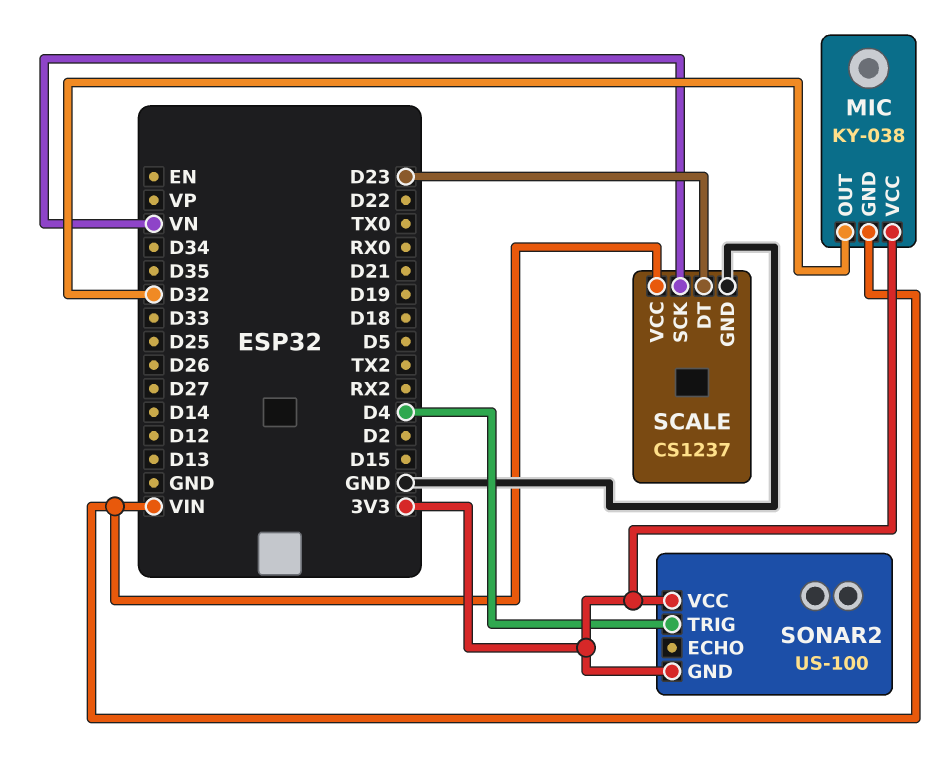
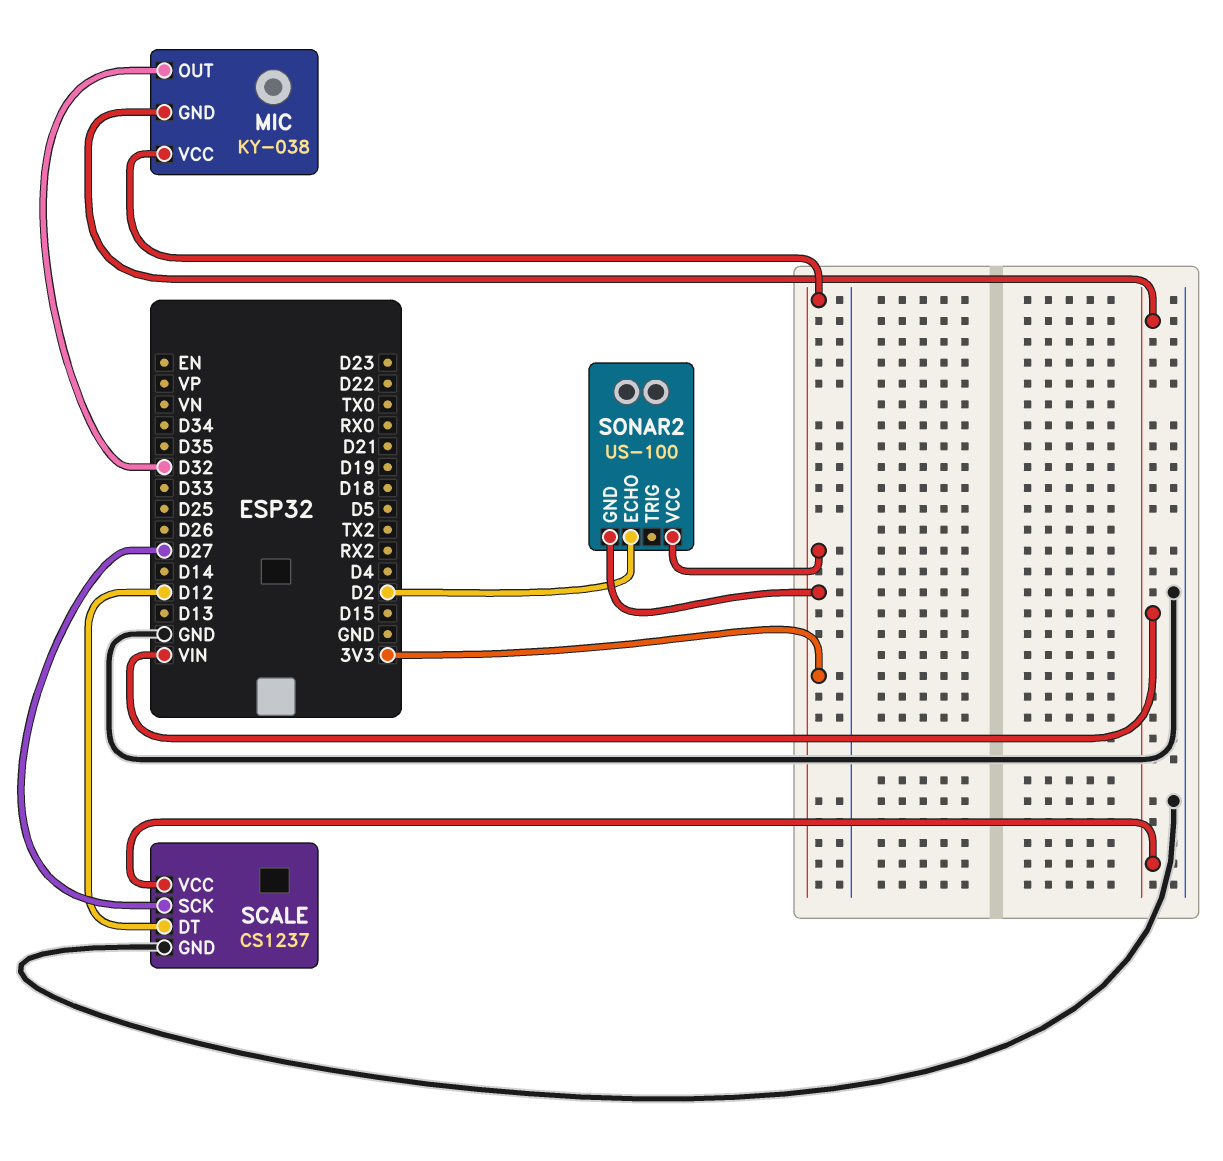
SCALE pin DT: D23 -> D12
SCALE pin SCK: VN -> D27
SONAR2 pin ECHO: none -> D2
SONAR2 pin TRIG: D4 -> none

